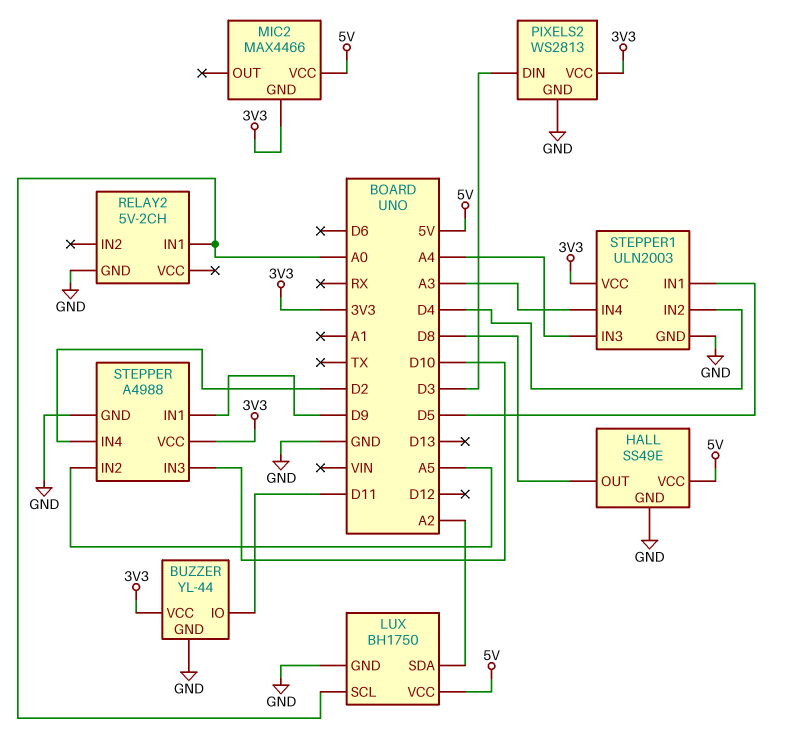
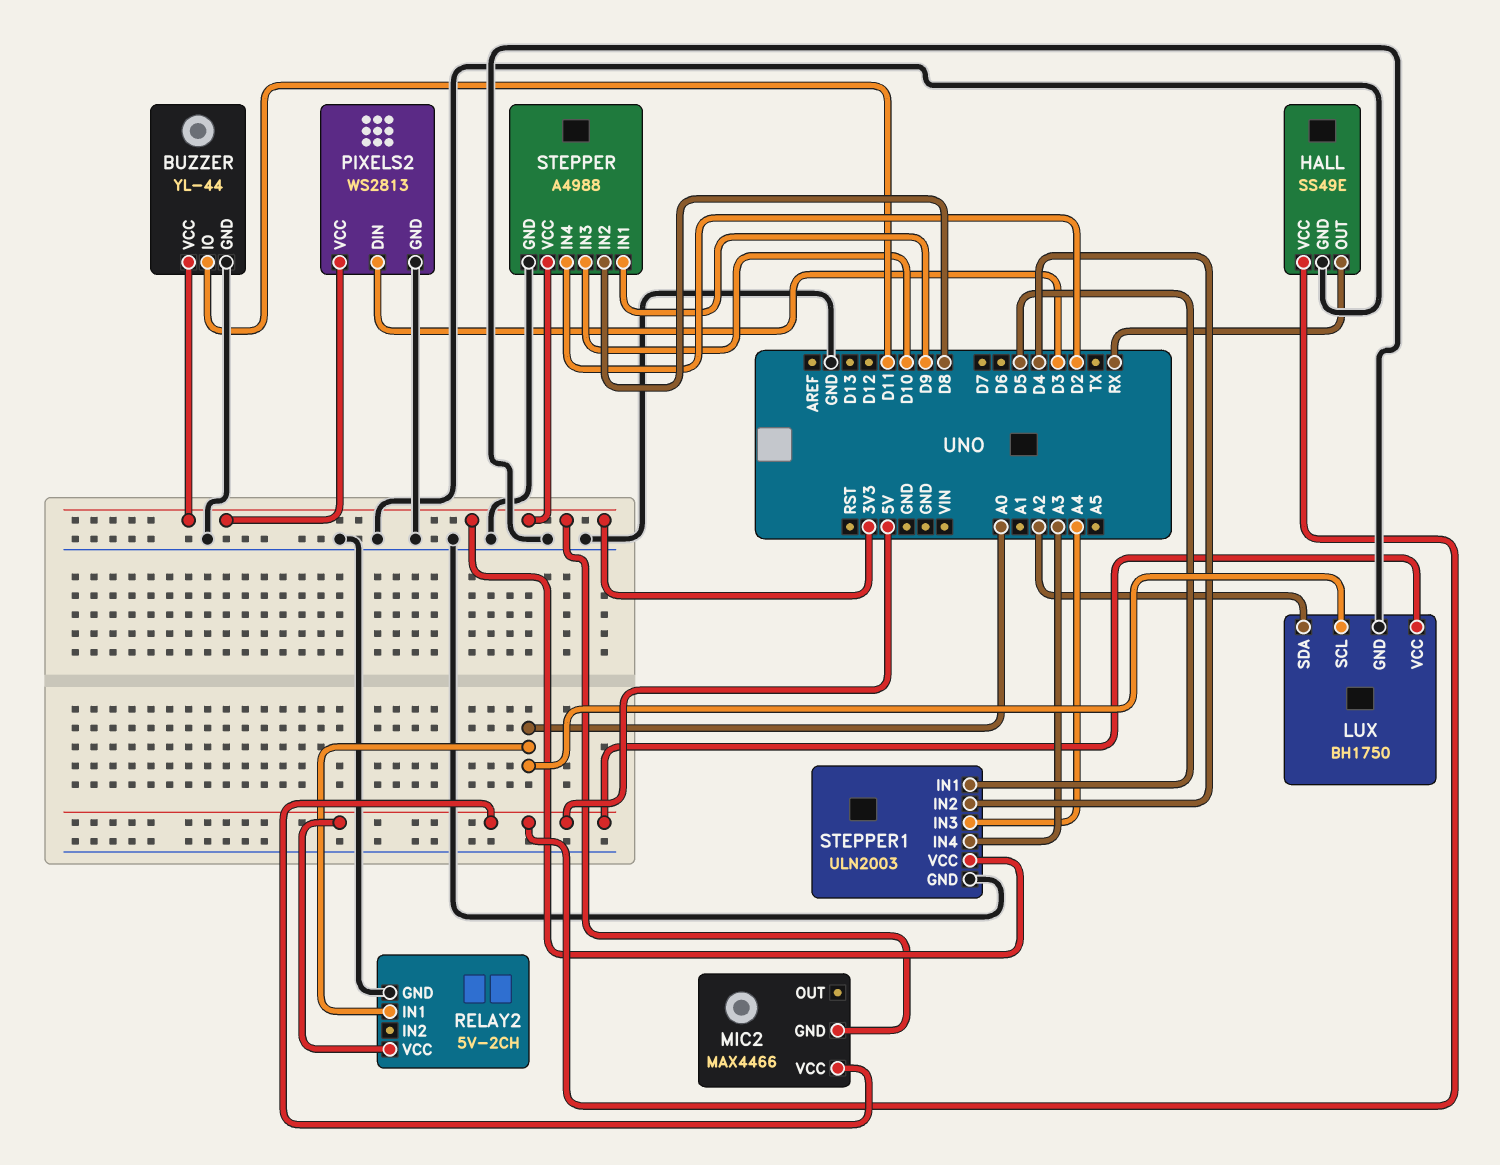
HALL pin OUT: D8 -> RX
RELAY2 pin VCC: none -> 5V
STEPPER pin IN2: A5 -> D8

